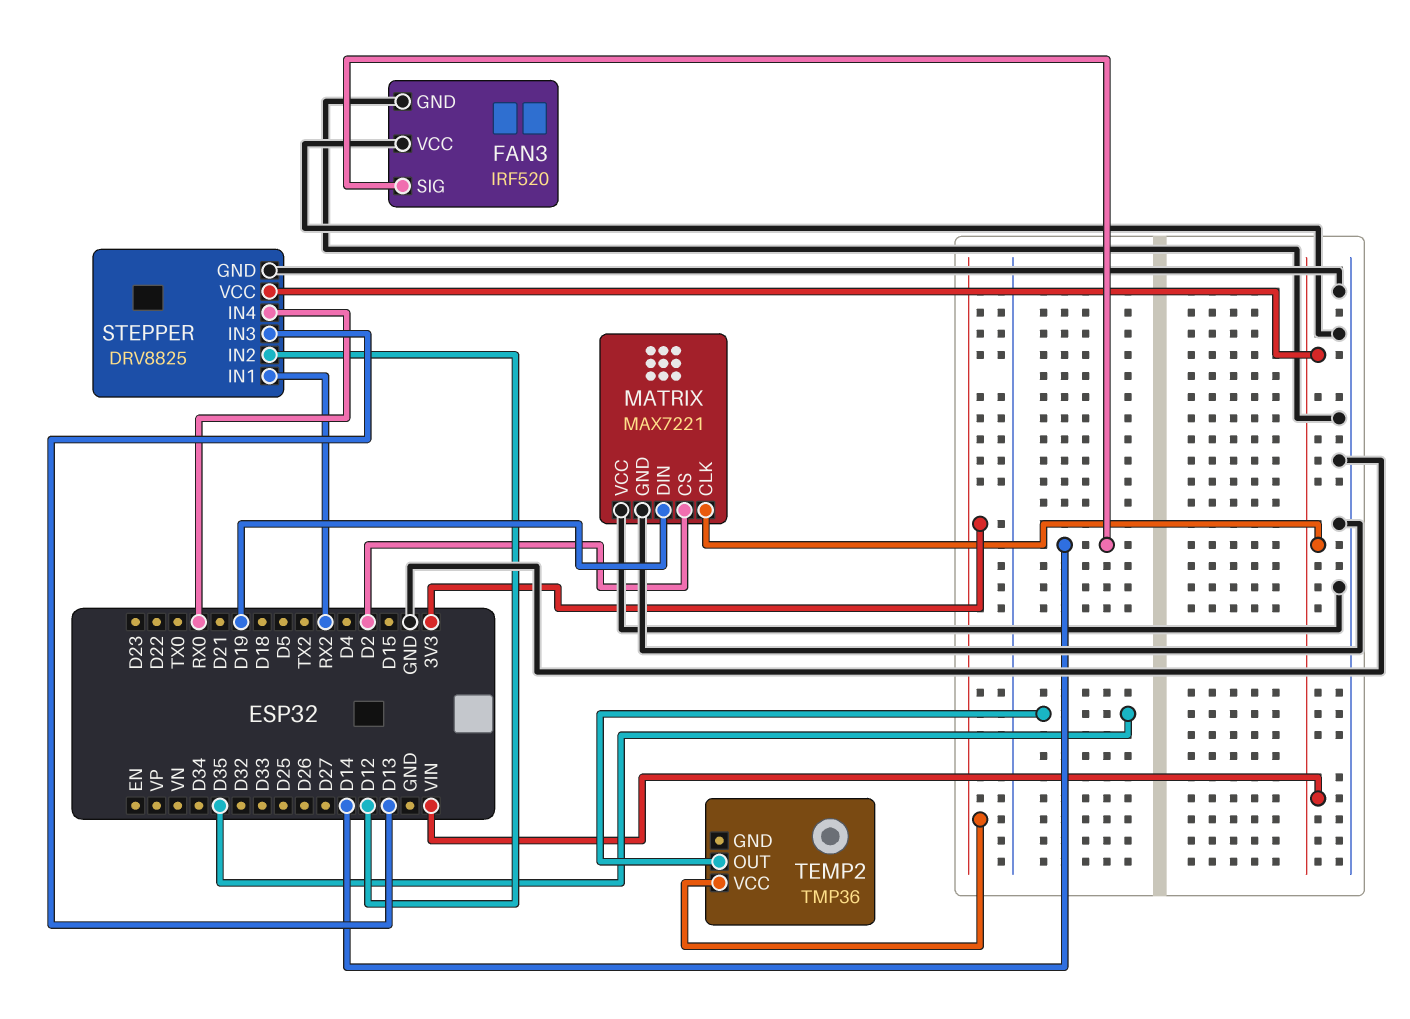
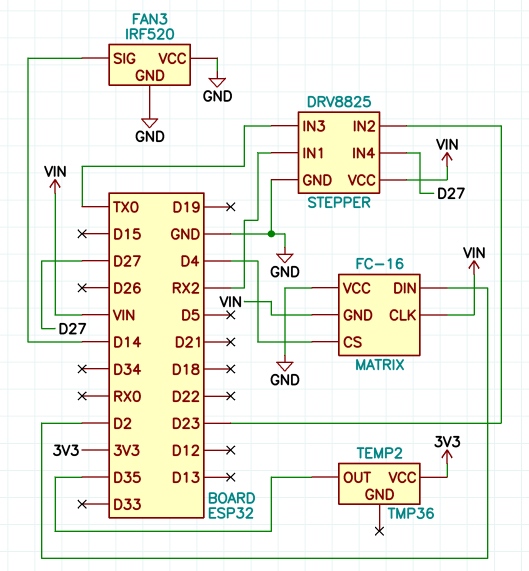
MATRIX: MAX7221 -> FC-16
MATRIX pin CS: D2 -> D4
MATRIX pin DIN: D19 -> D2
MATRIX pin GND: GND -> VIN
STEPPER pin IN2: D12 -> D23
STEPPER pin IN3: D13 -> TX0
STEPPER pin IN4: RX0 -> D27

